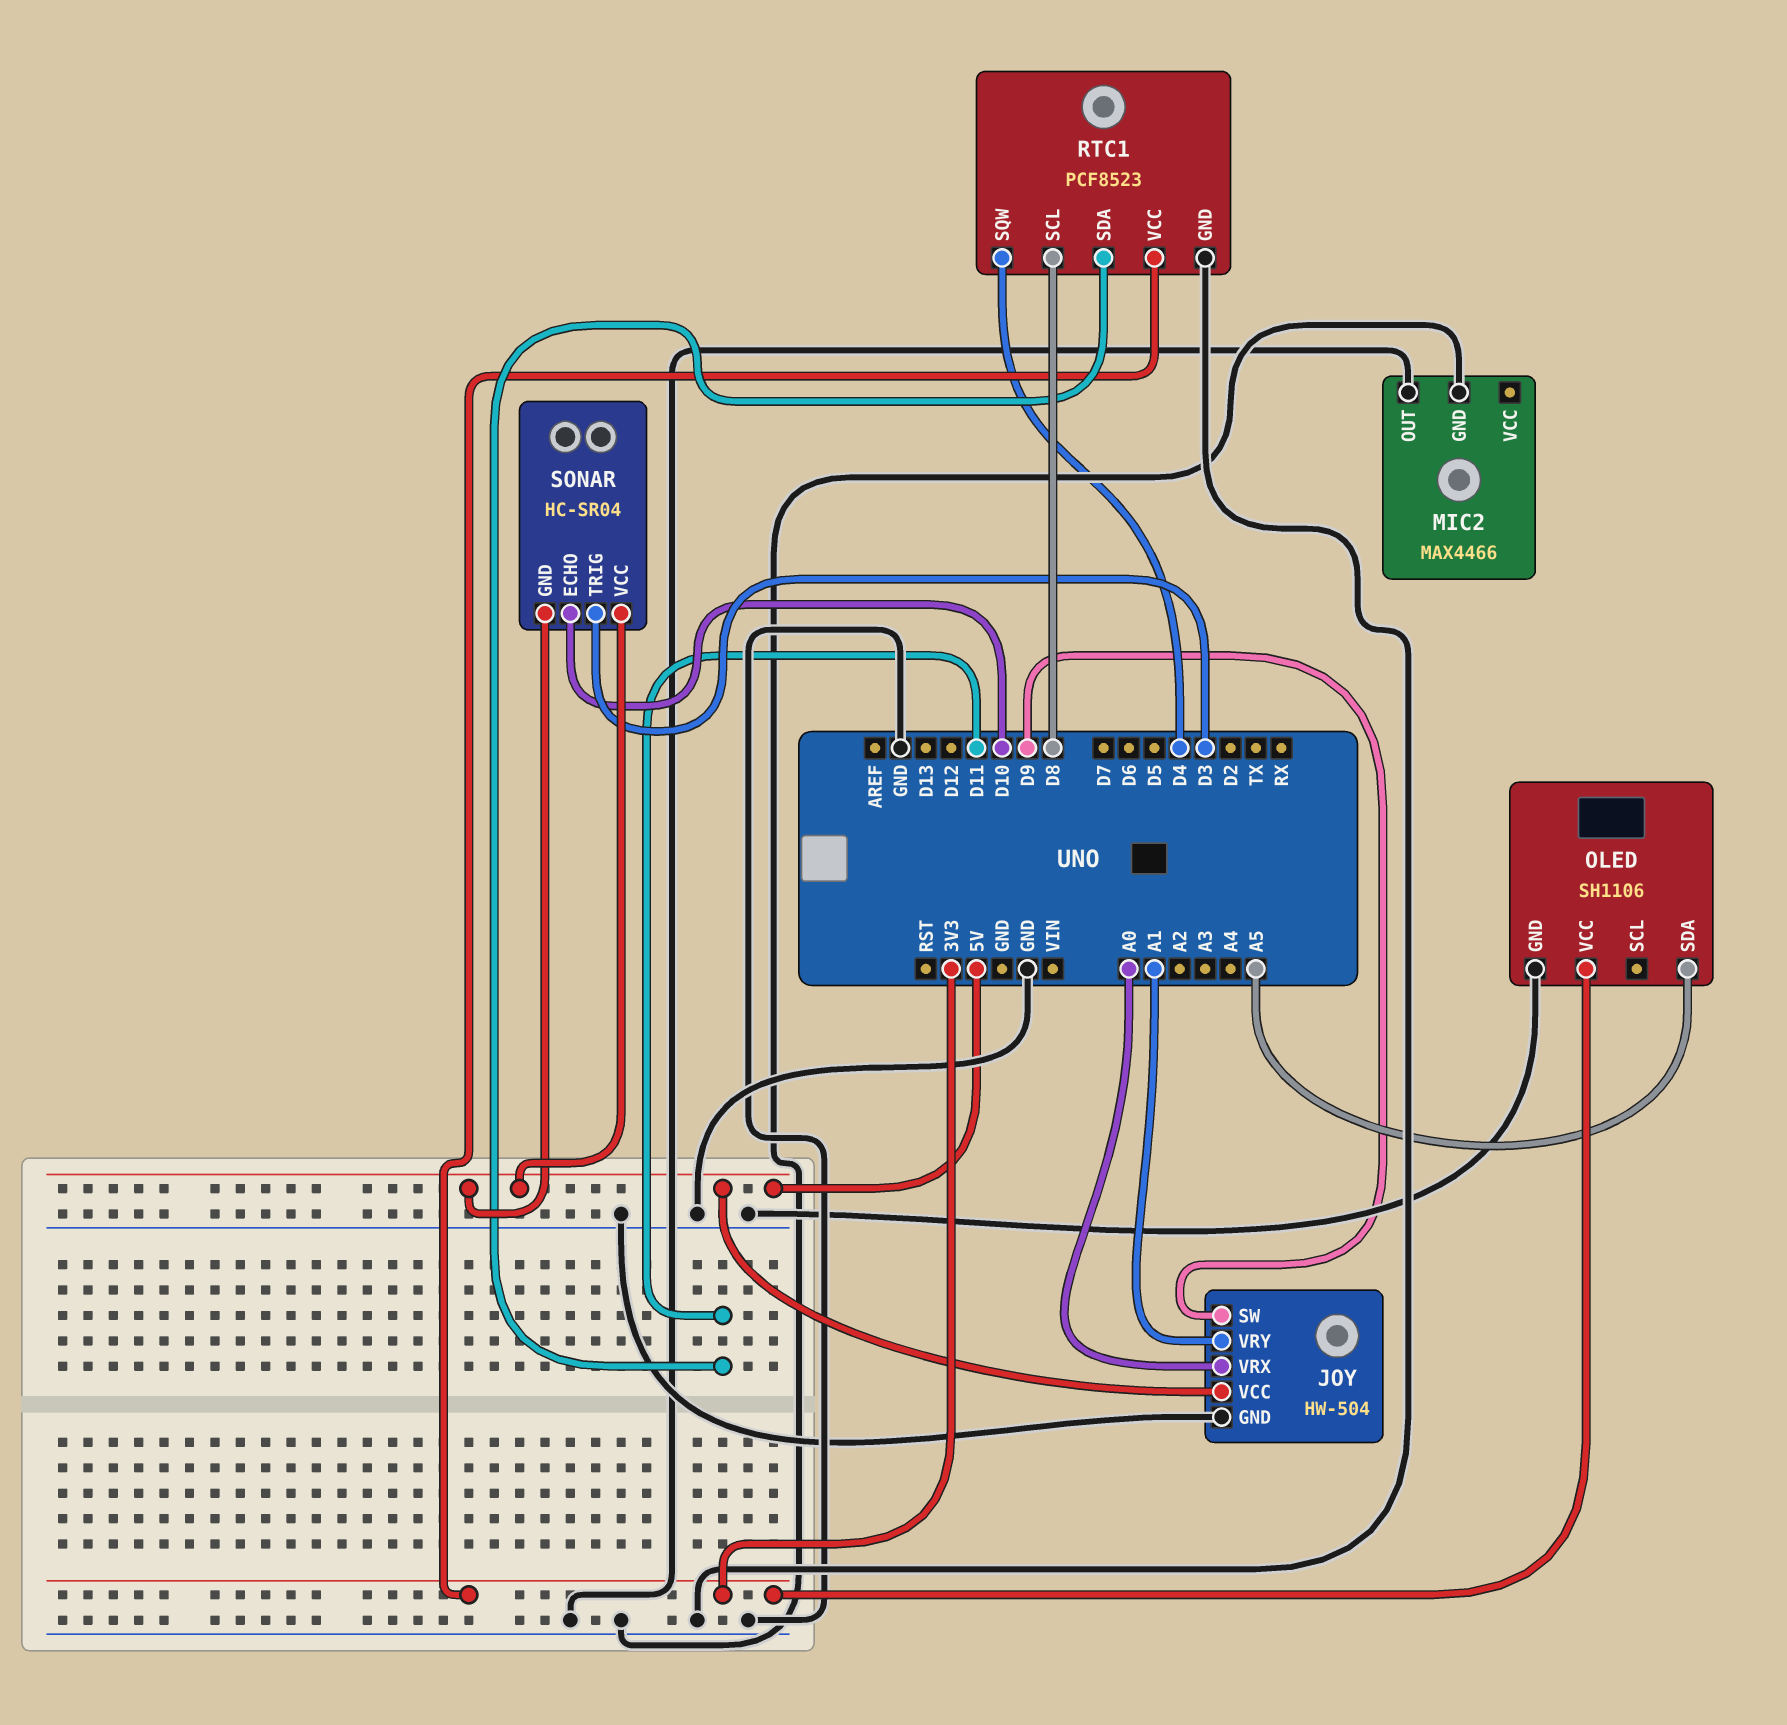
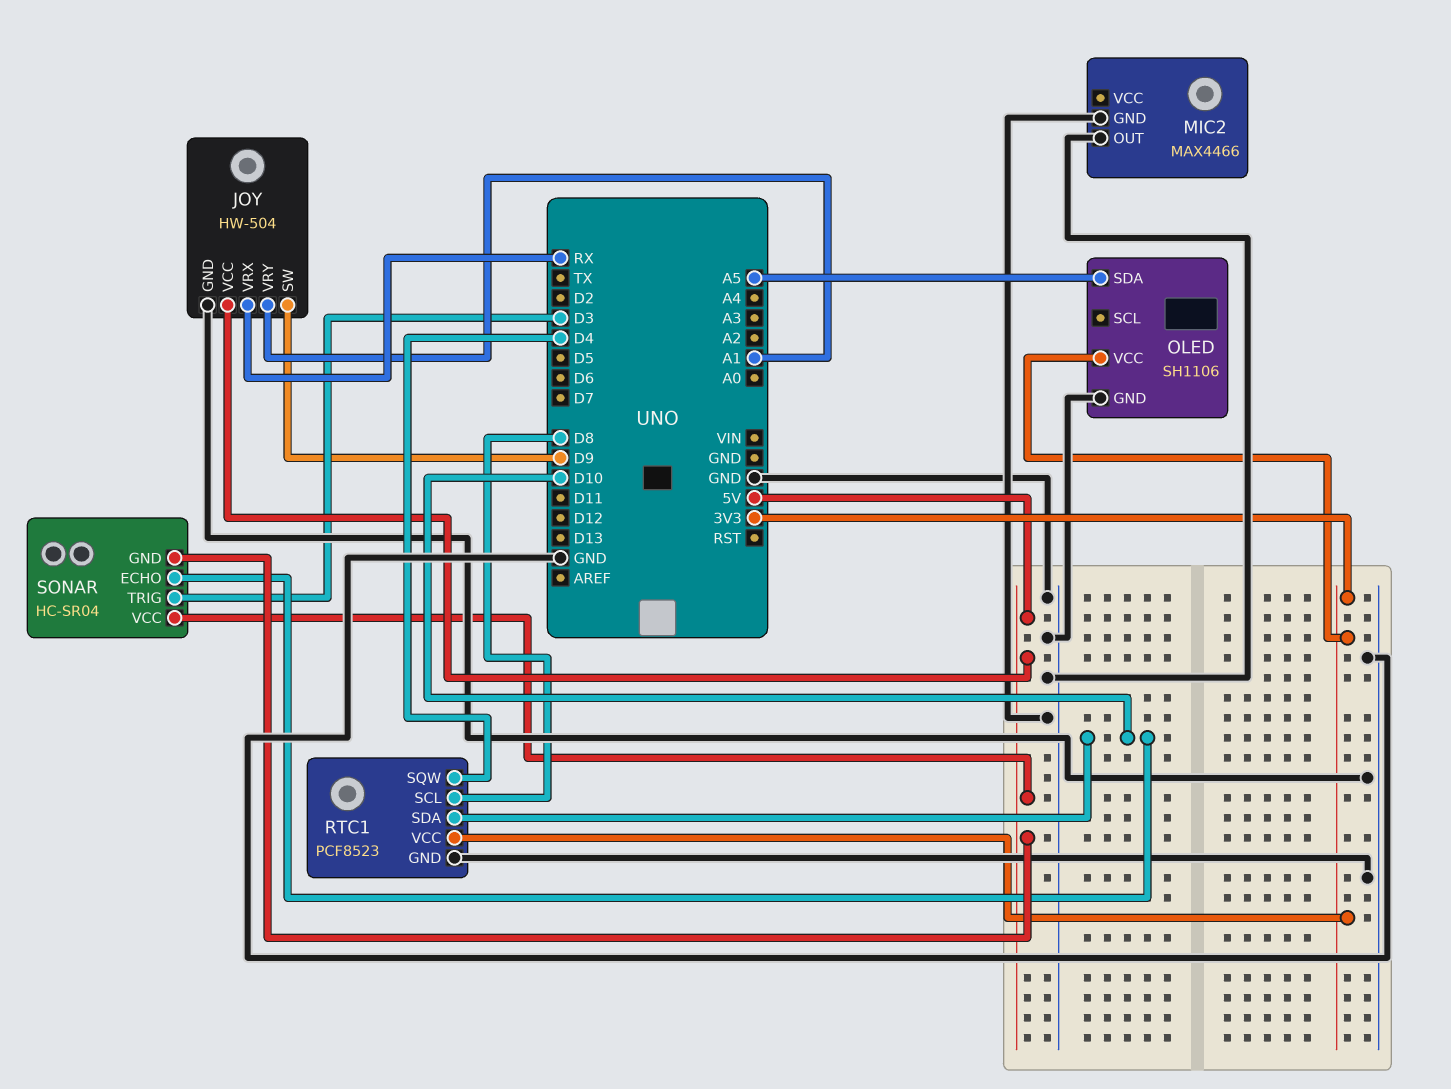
JOY pin VRX: A0 -> RX
RTC1 pin SDA: D11 -> D10

